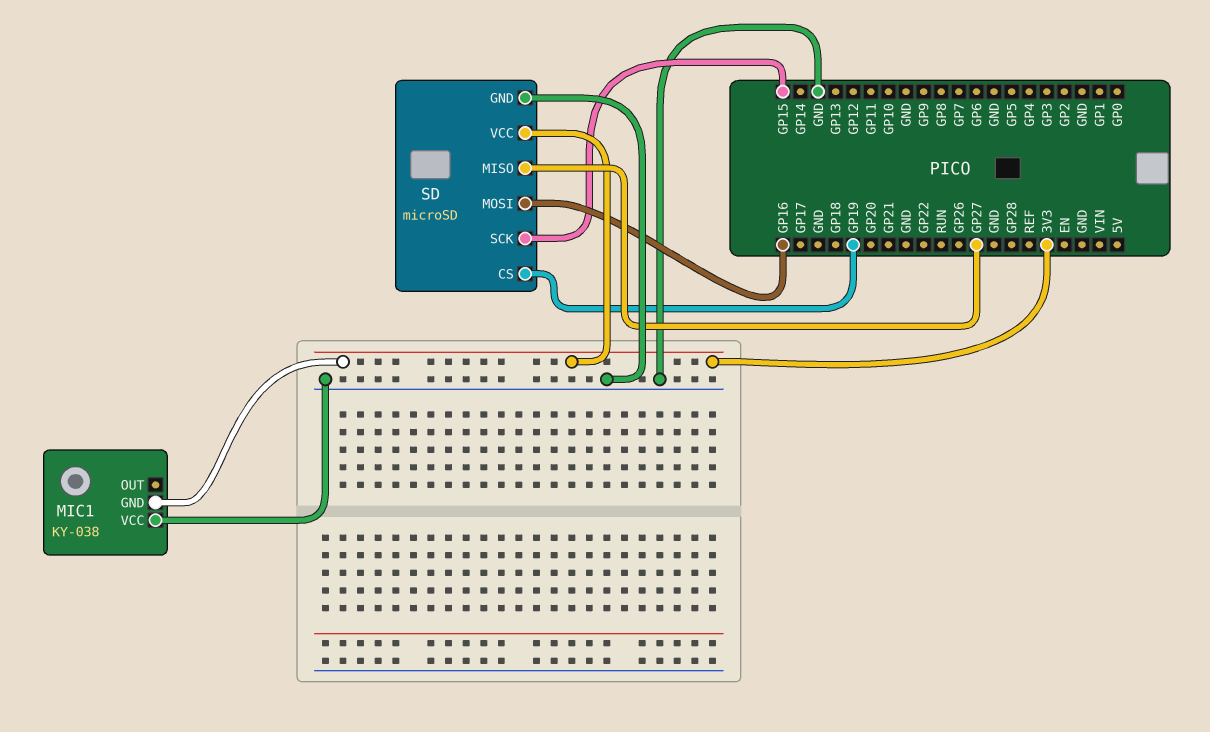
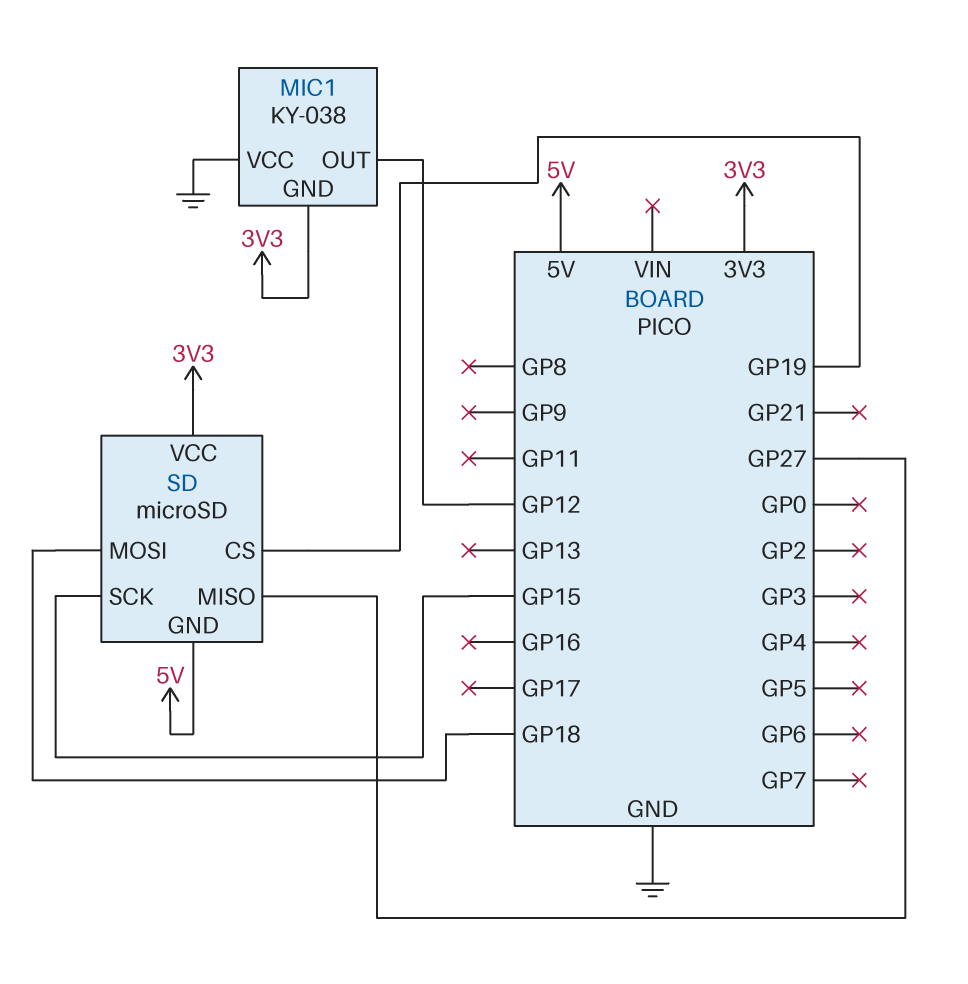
MIC1 pin OUT: none -> GP12
SD pin GND: GND -> 5V
SD pin MOSI: GP16 -> GP18

